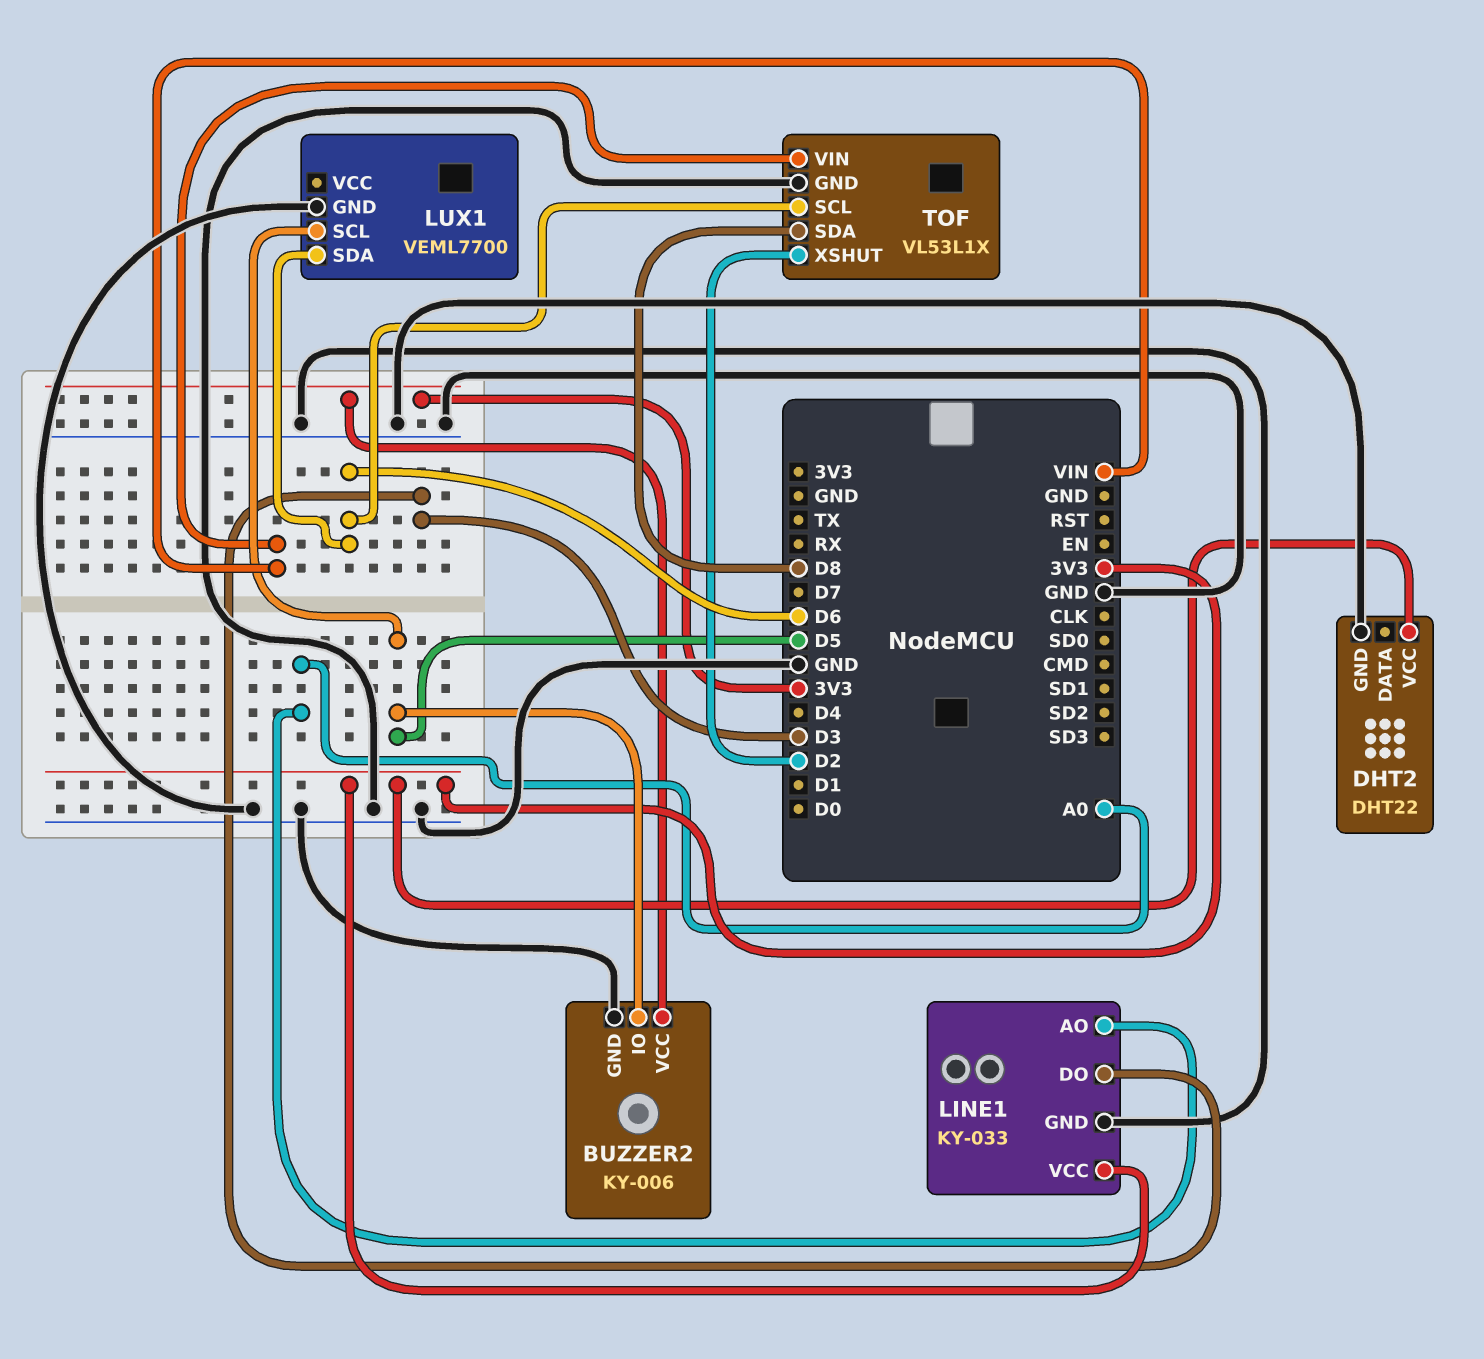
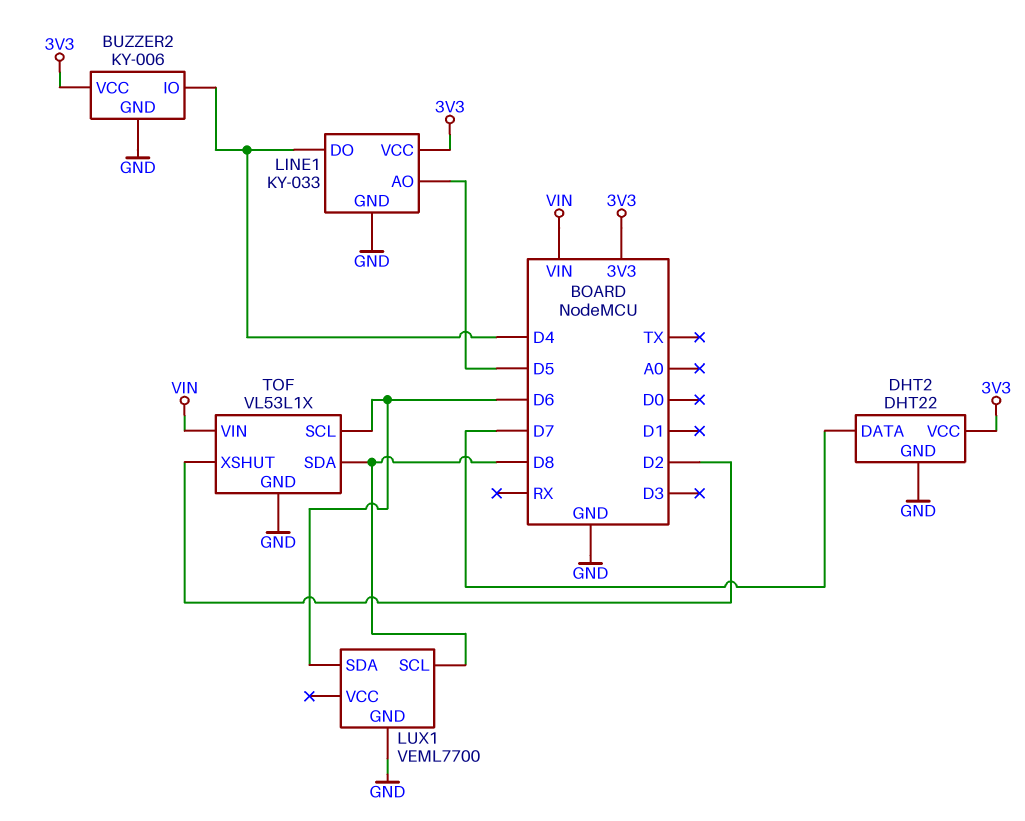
BUZZER2 pin IO: D5 -> D4
DHT2 pin DATA: none -> D7
LINE1 pin AO: A0 -> D5
LINE1 pin DO: D3 -> D4
LUX1 pin SCL: D5 -> D8

